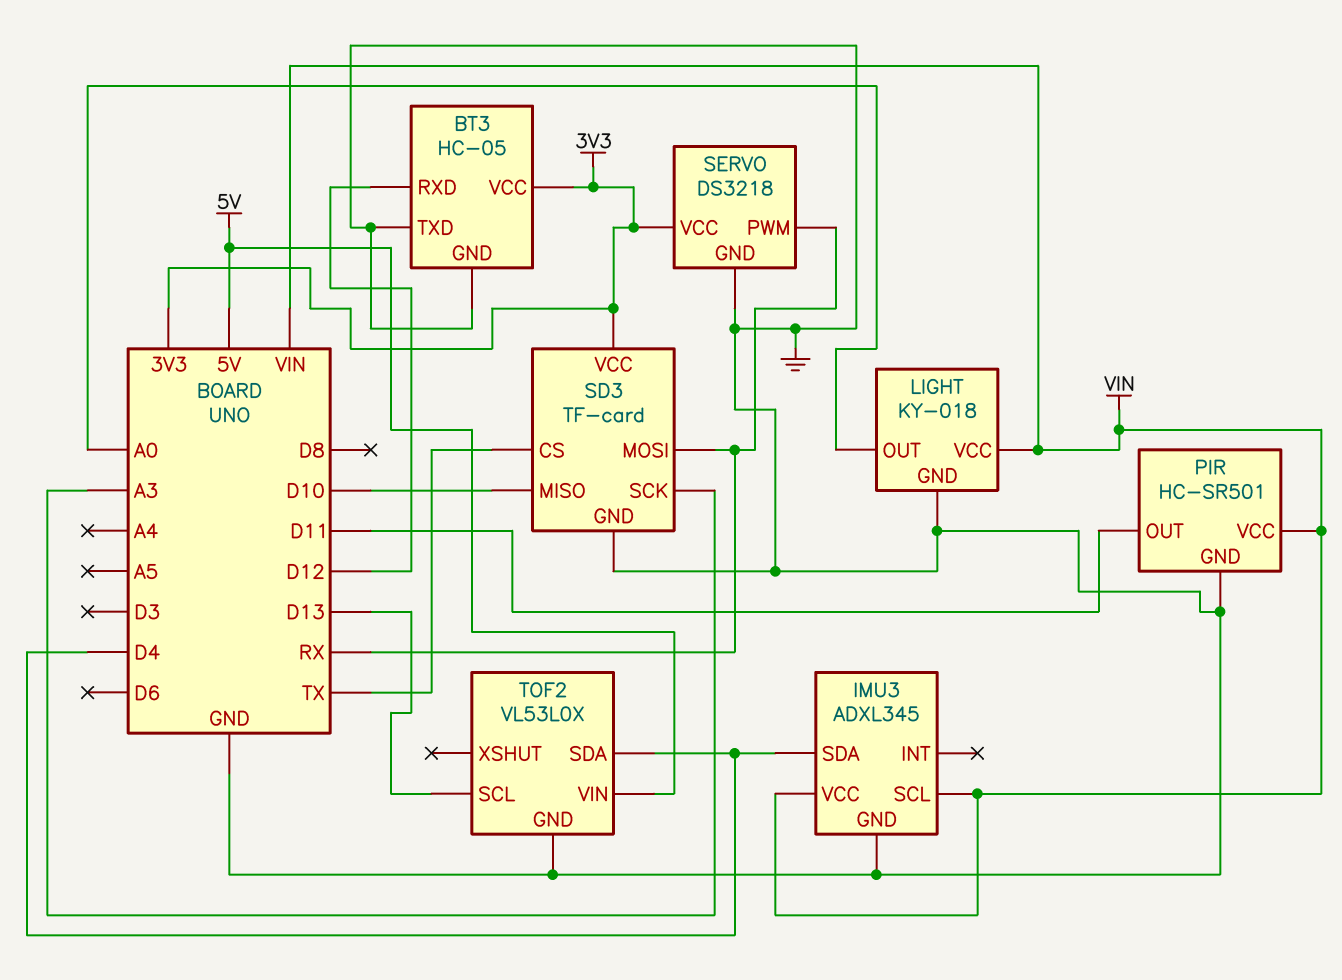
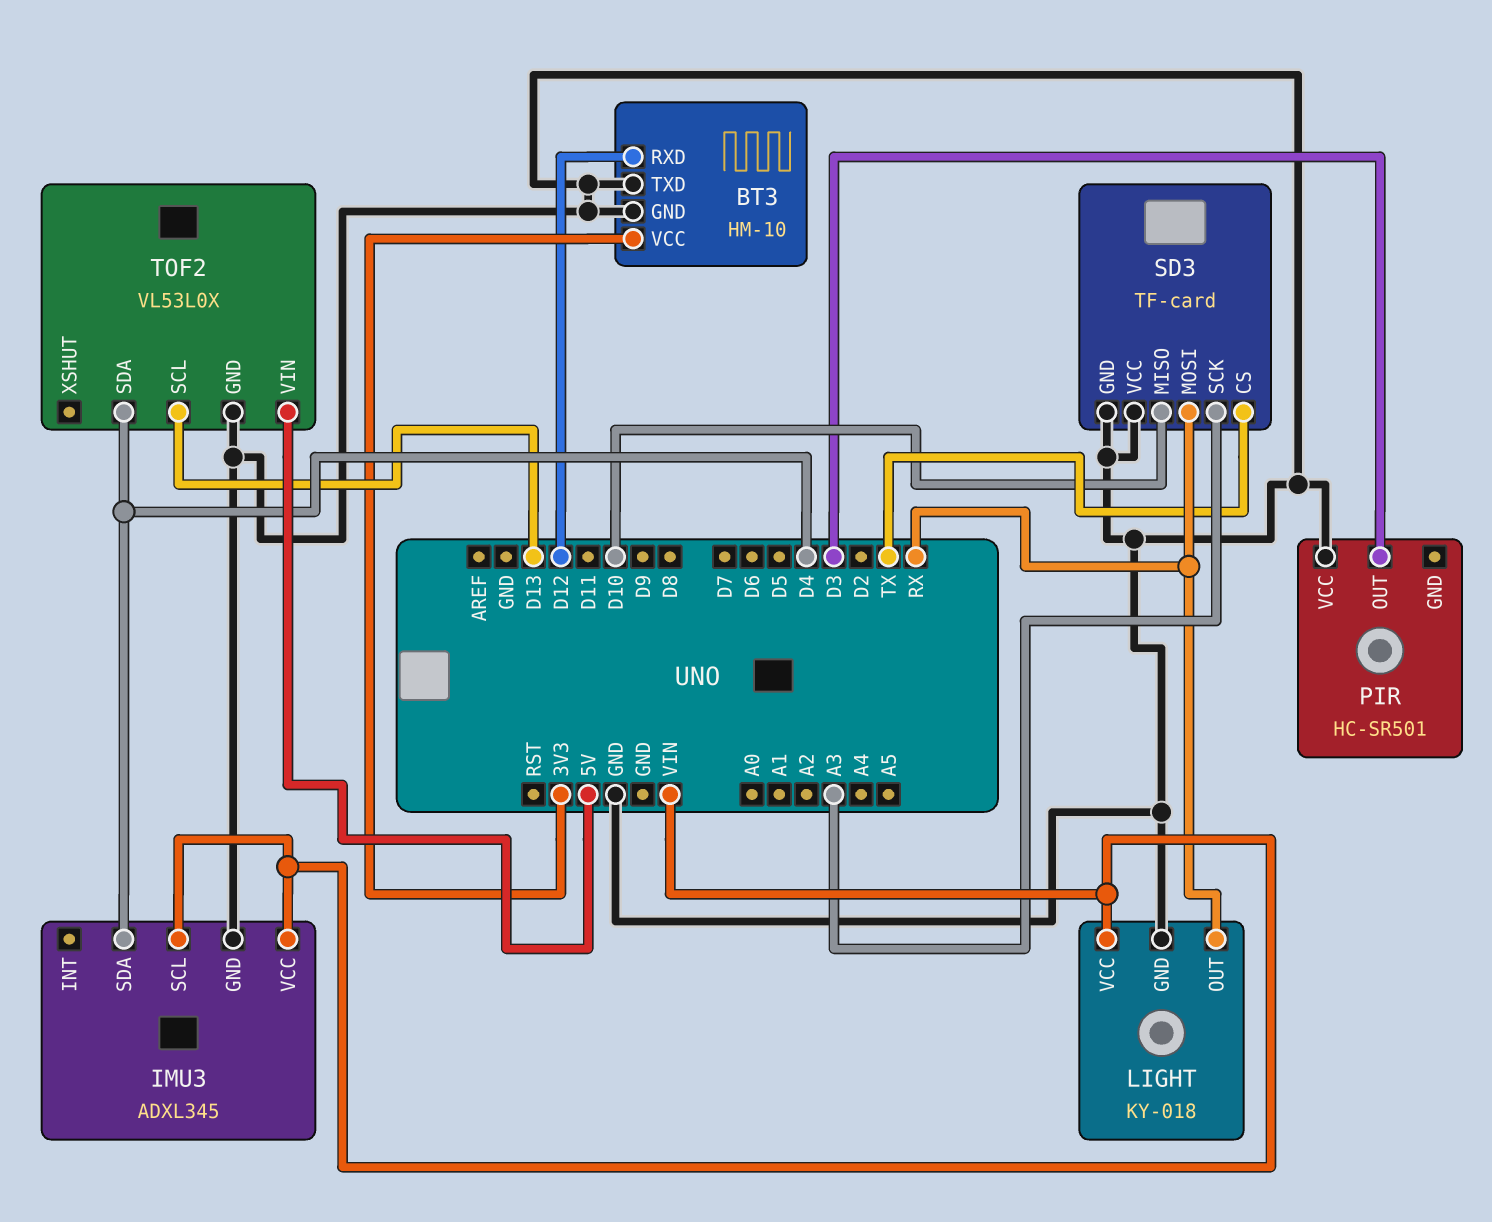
BT3: HC-05 -> HM-10
LIGHT pin OUT: A0 -> RX
PIR pin GND: GND -> none
PIR pin OUT: D11 -> D3
PIR pin VCC: VIN -> GND
SD3 pin VCC: 3V3 -> GND
SERVO: DS3218 -> none
SERVO pin GND: GND -> none
SERVO pin PWM: RX -> none
SERVO pin VCC: 3V3 -> none

